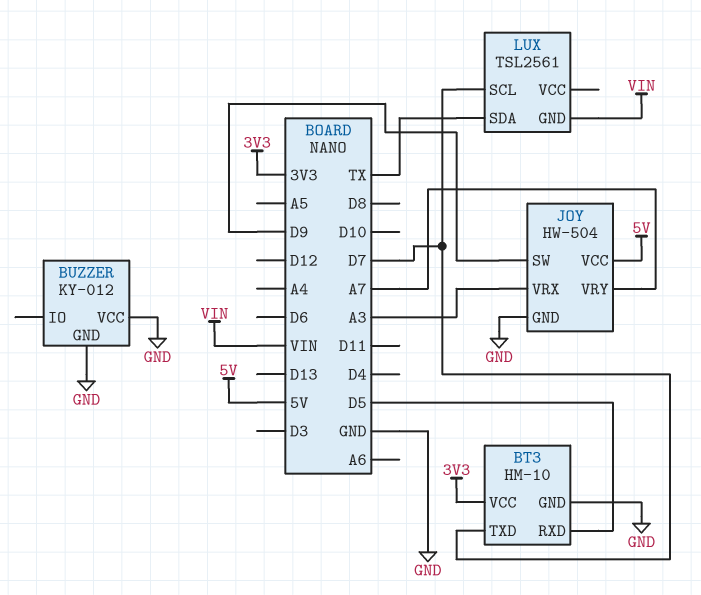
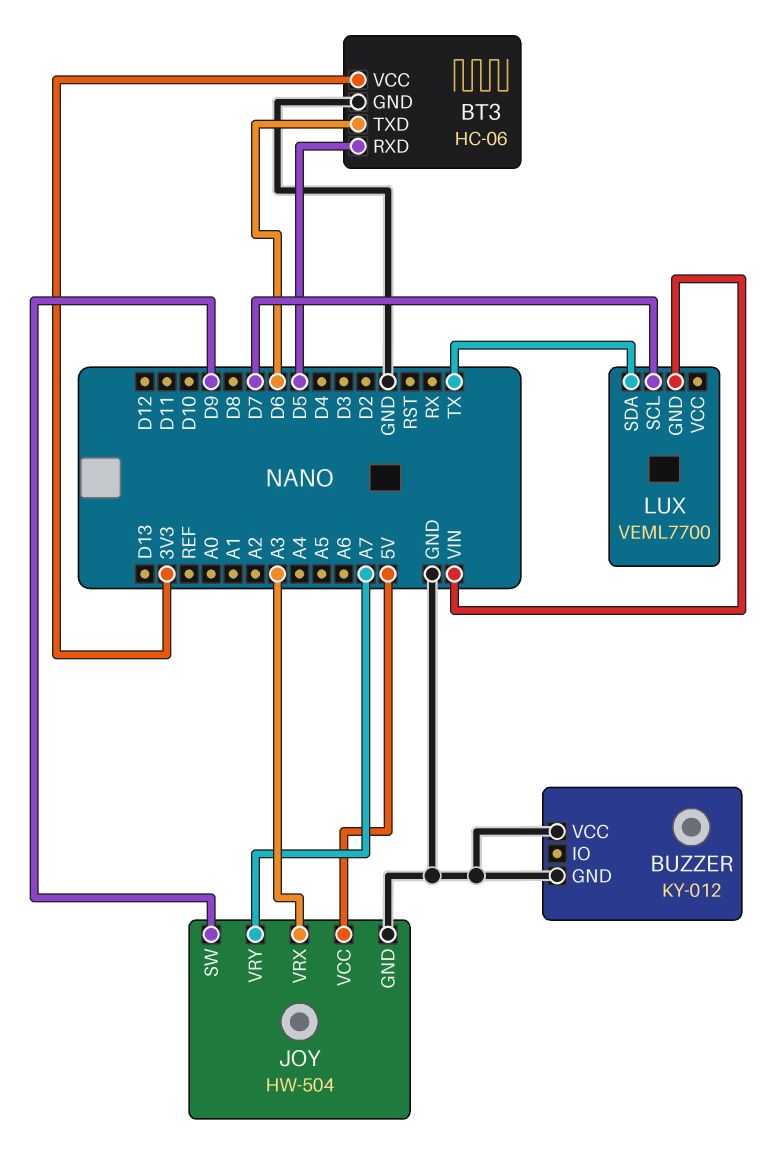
BT3: HM-10 -> HC-06
BT3 pin TXD: D7 -> D6
LUX: TSL2561 -> VEML7700

